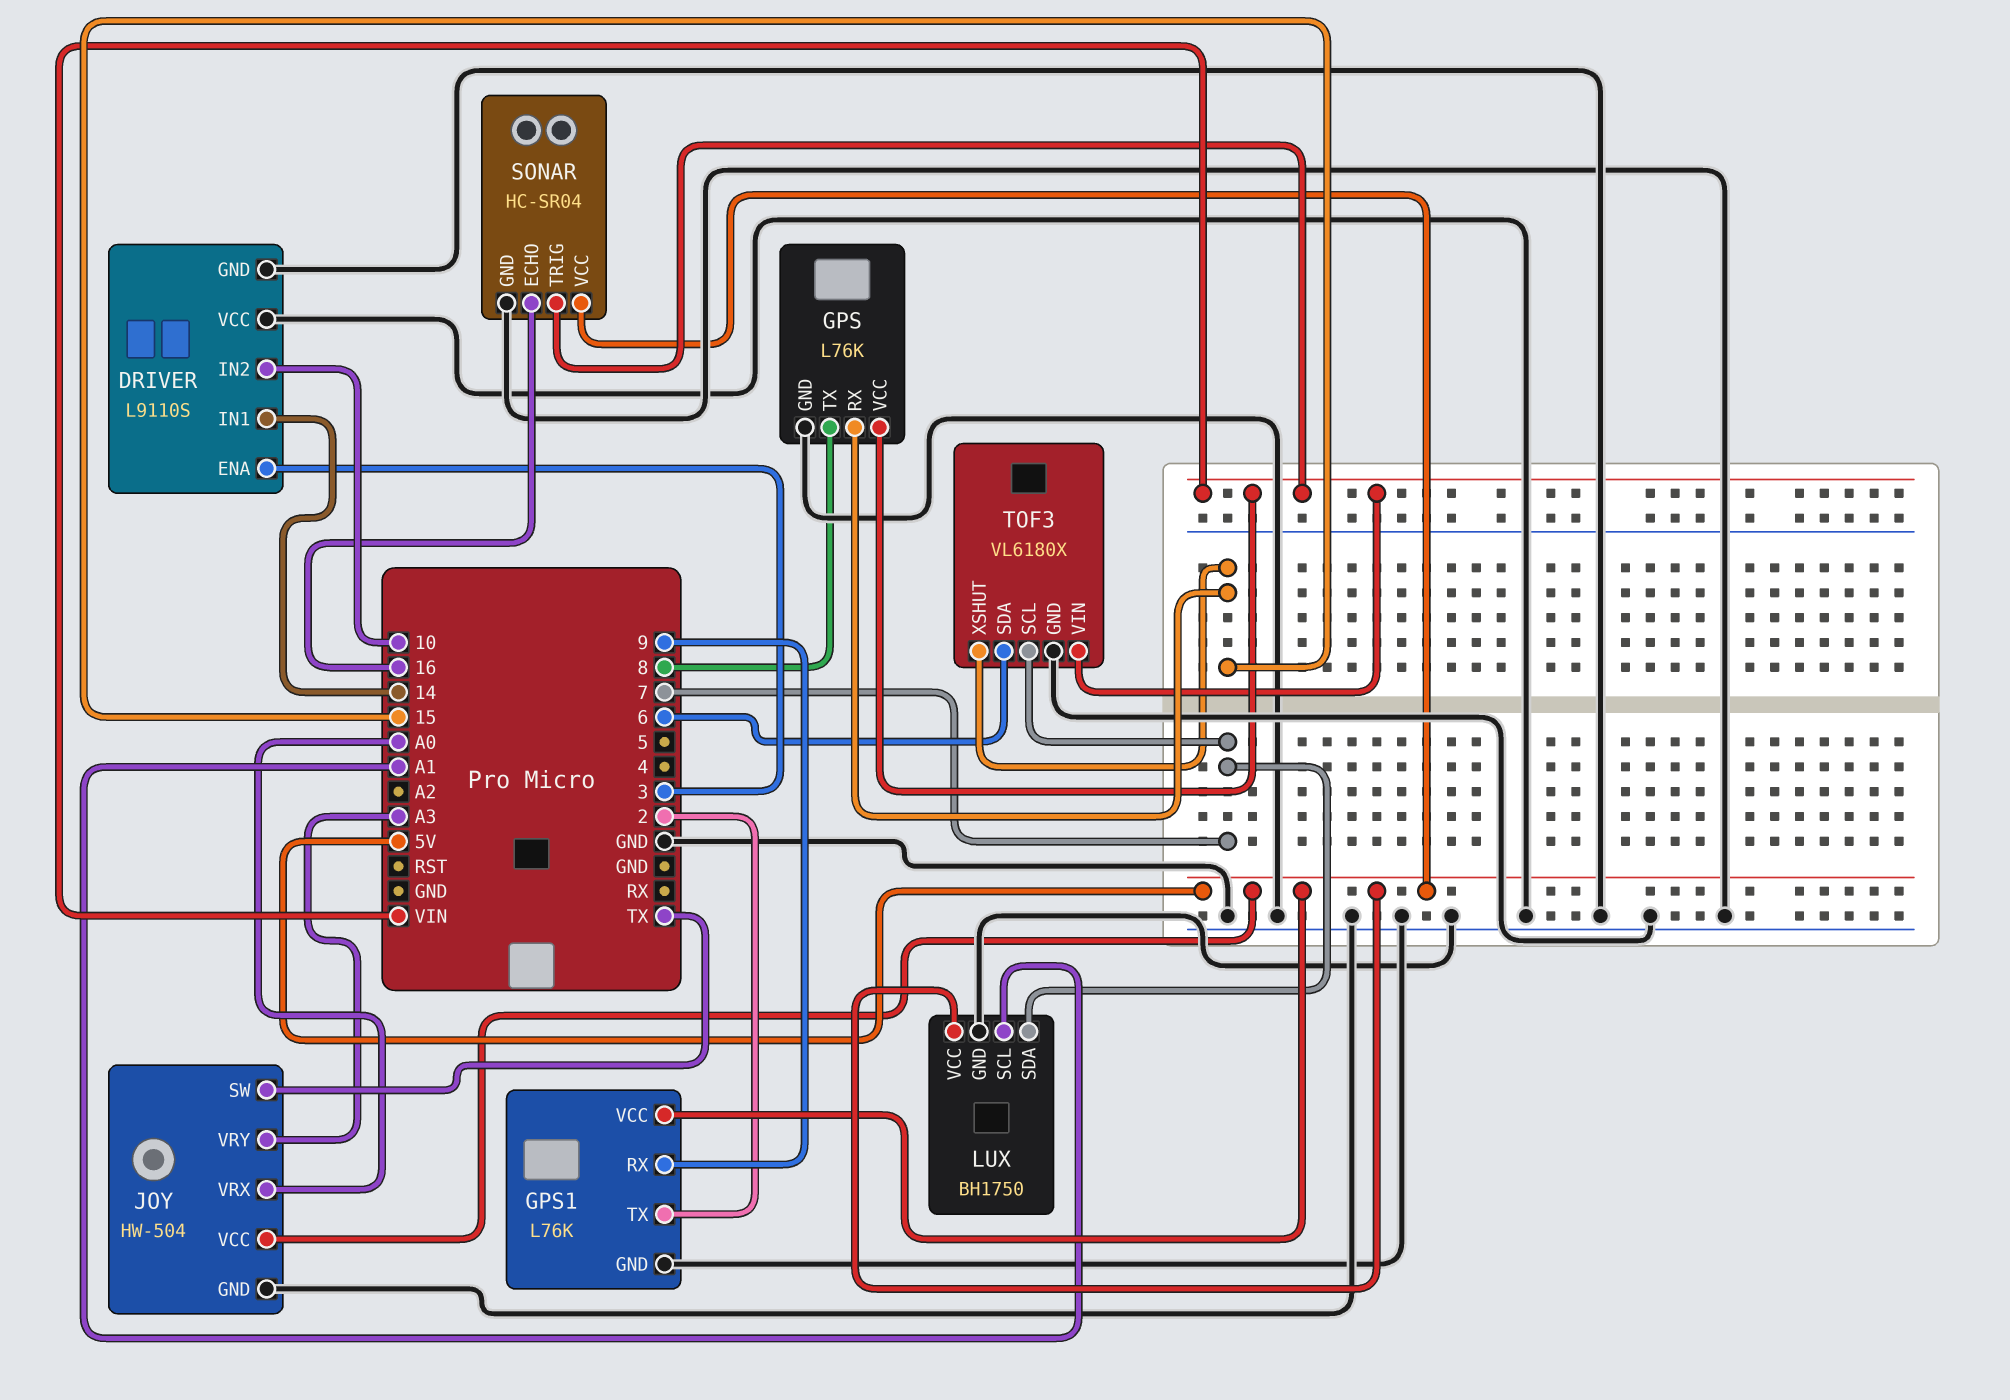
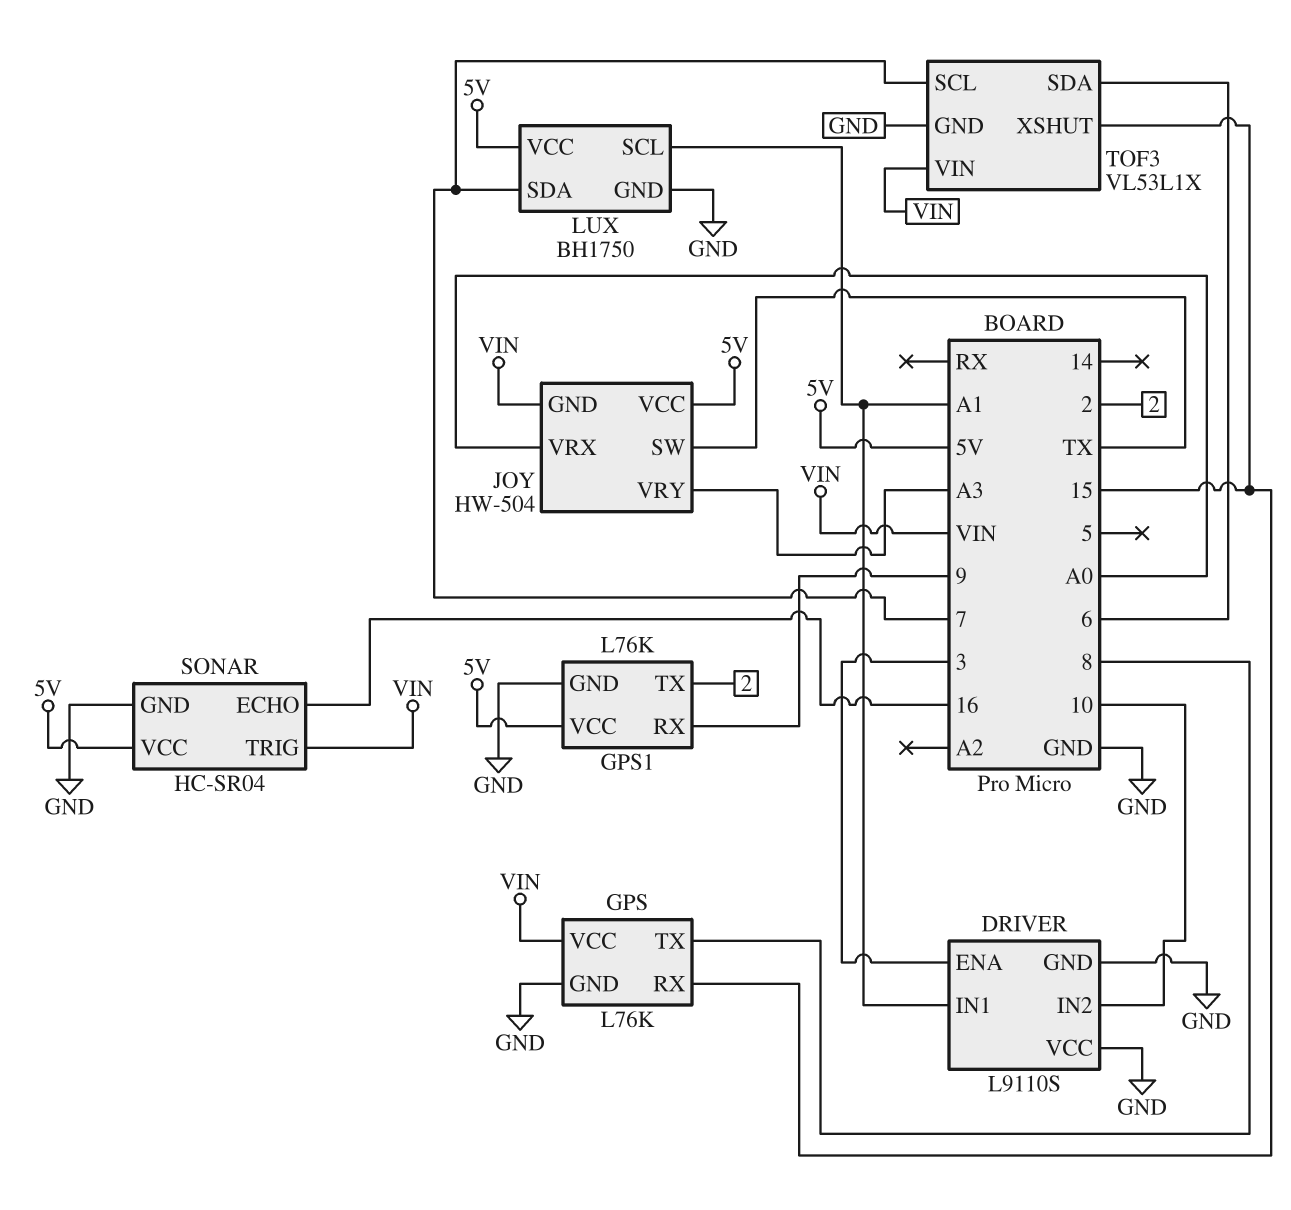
DRIVER pin IN1: 14 -> A1
JOY pin GND: GND -> VIN
TOF3: VL6180X -> VL53L1X

